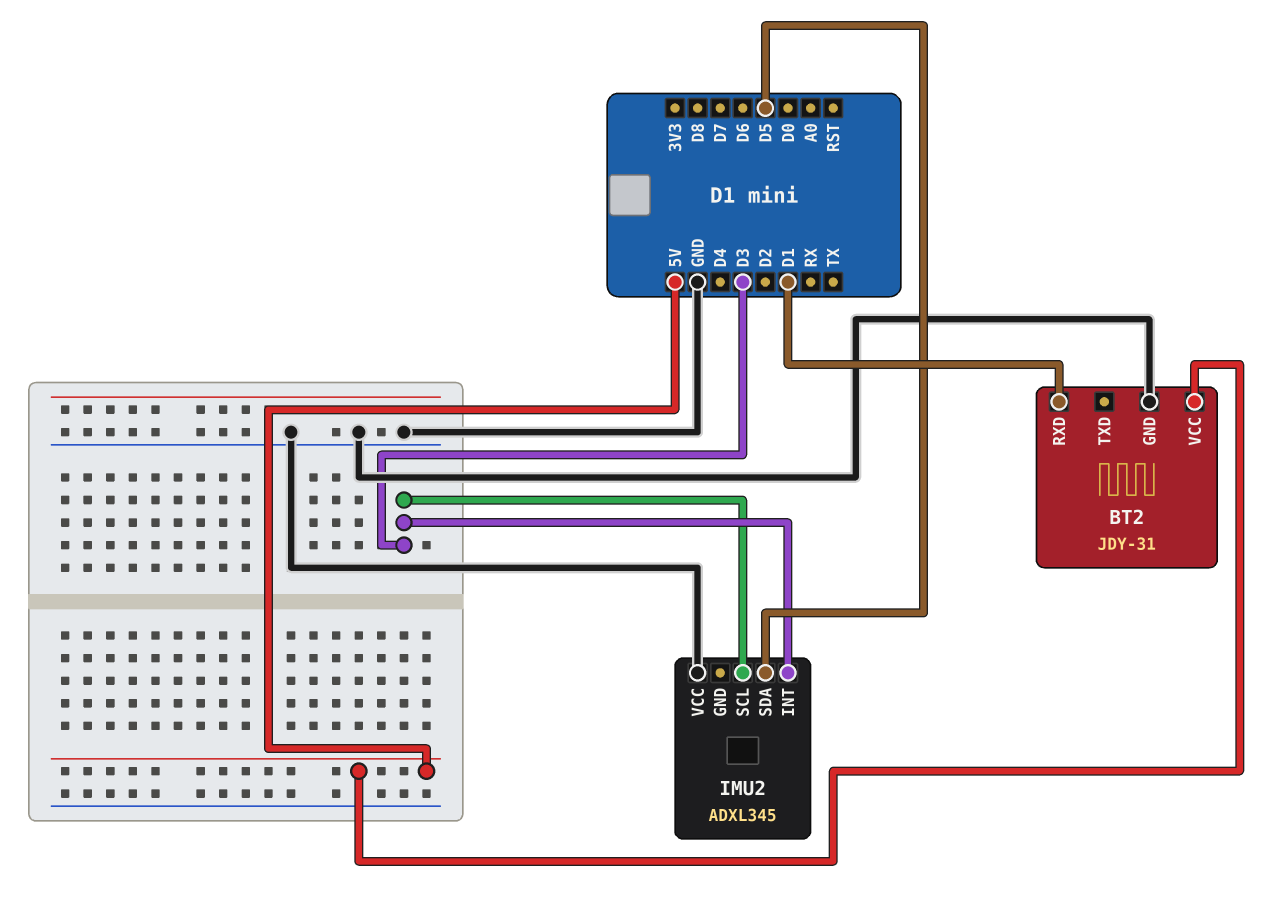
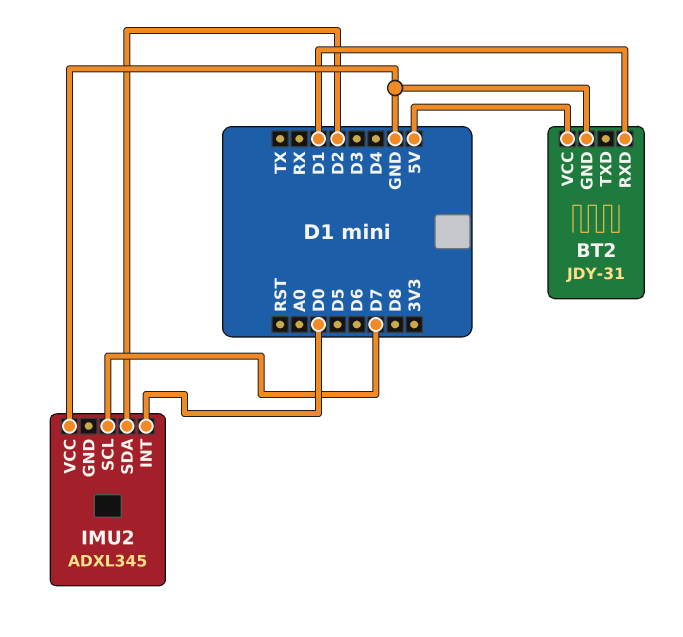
IMU2 pin INT: D3 -> D0
IMU2 pin SCL: D3 -> D7
IMU2 pin SDA: D5 -> D2

